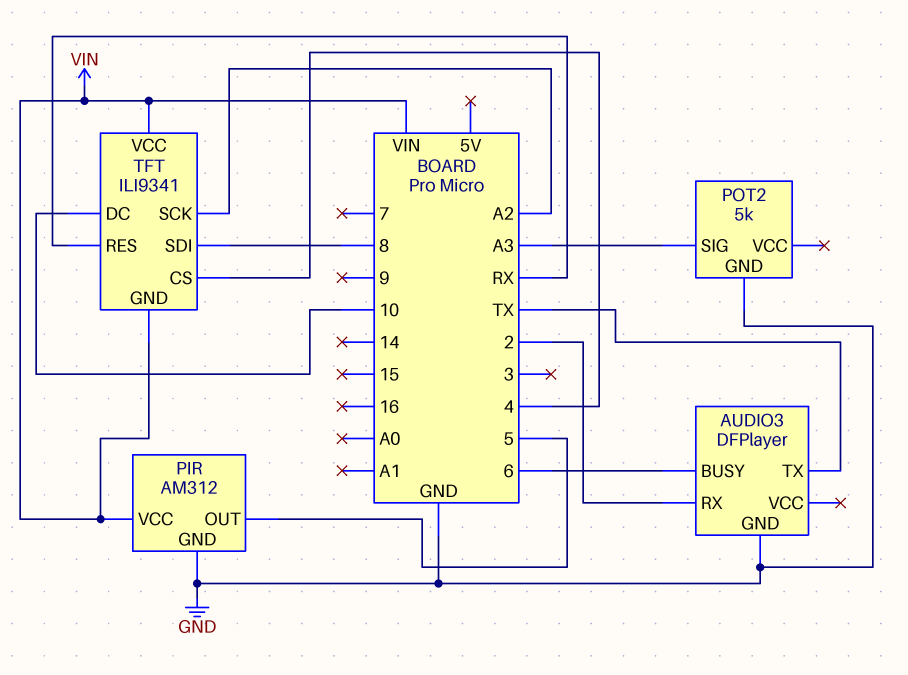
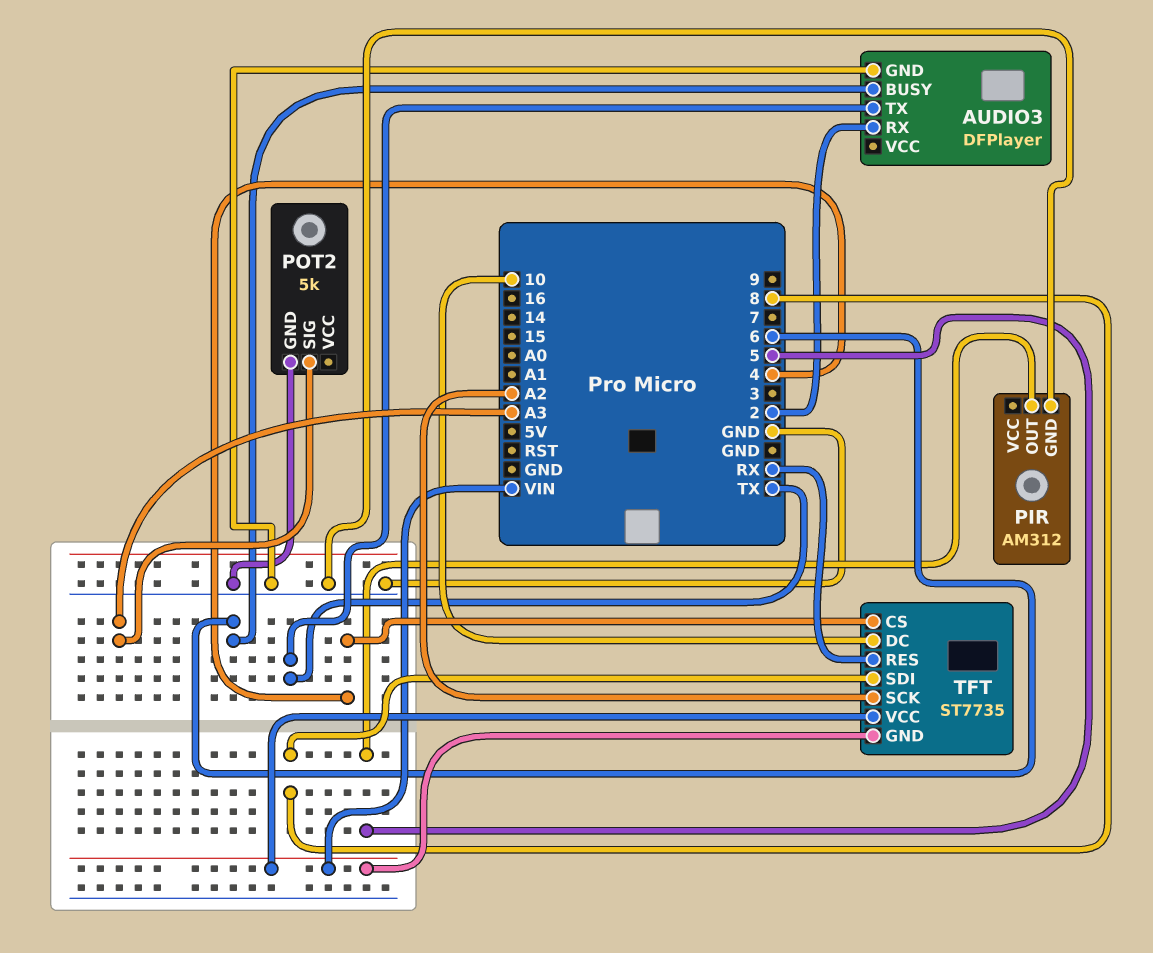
PIR pin VCC: VIN -> none
TFT: ILI9341 -> ST7735

